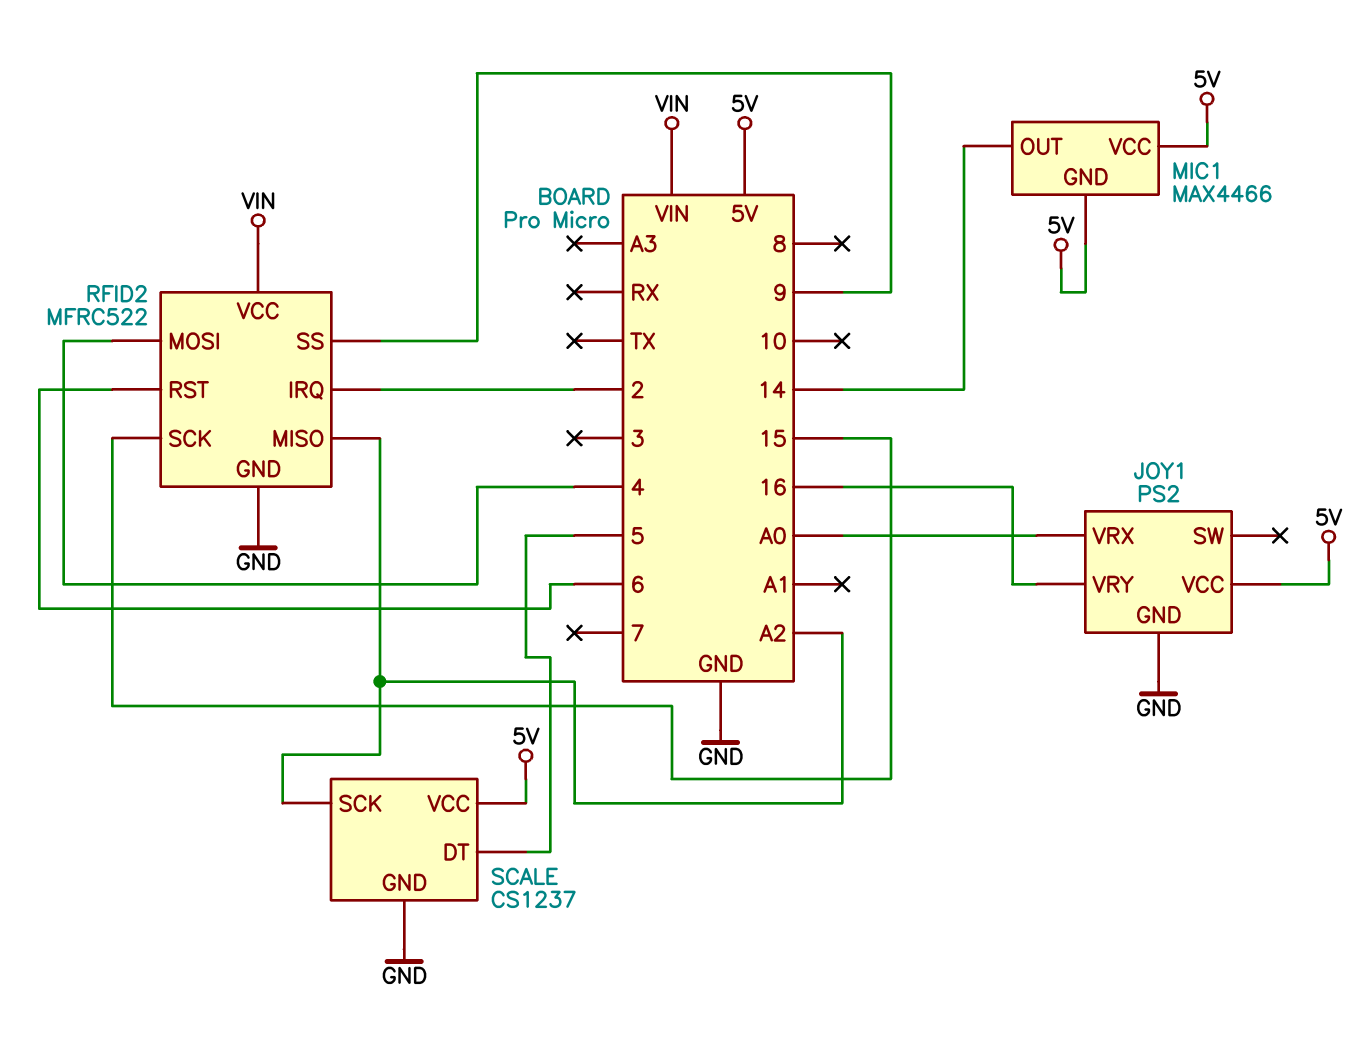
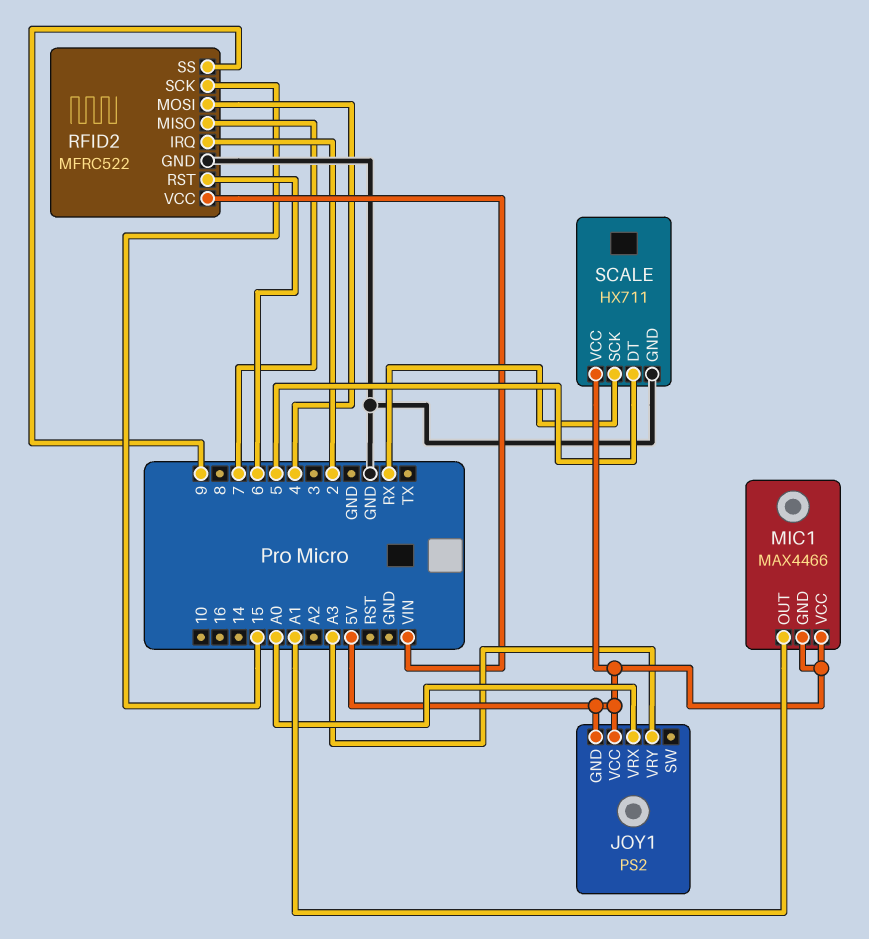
JOY1 pin GND: GND -> 5V
JOY1 pin VRY: 16 -> A3
MIC1 pin OUT: 14 -> A1
RFID2 pin MISO: A2 -> 7
SCALE: CS1237 -> HX711
SCALE pin SCK: A2 -> RX

